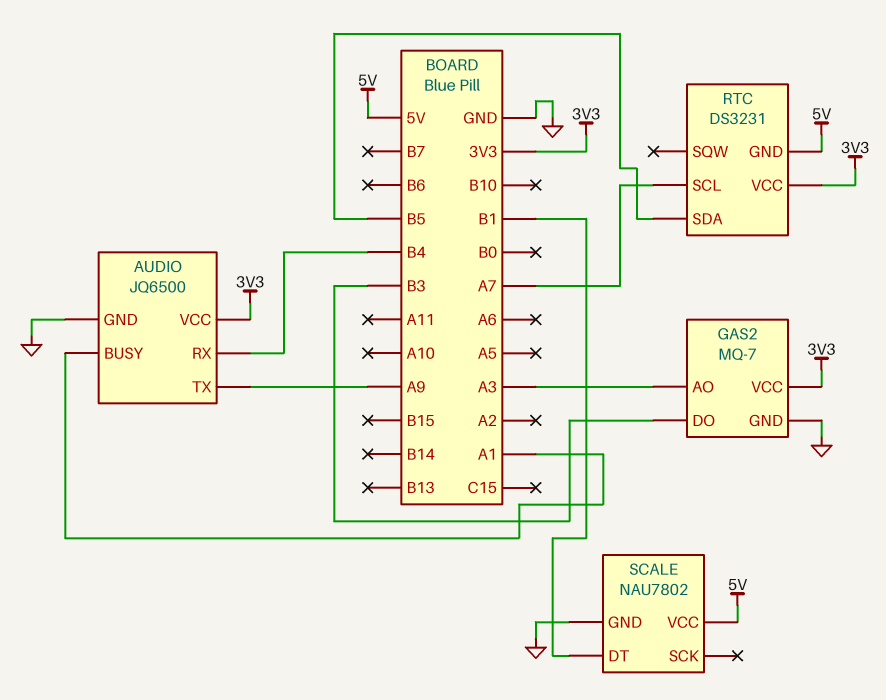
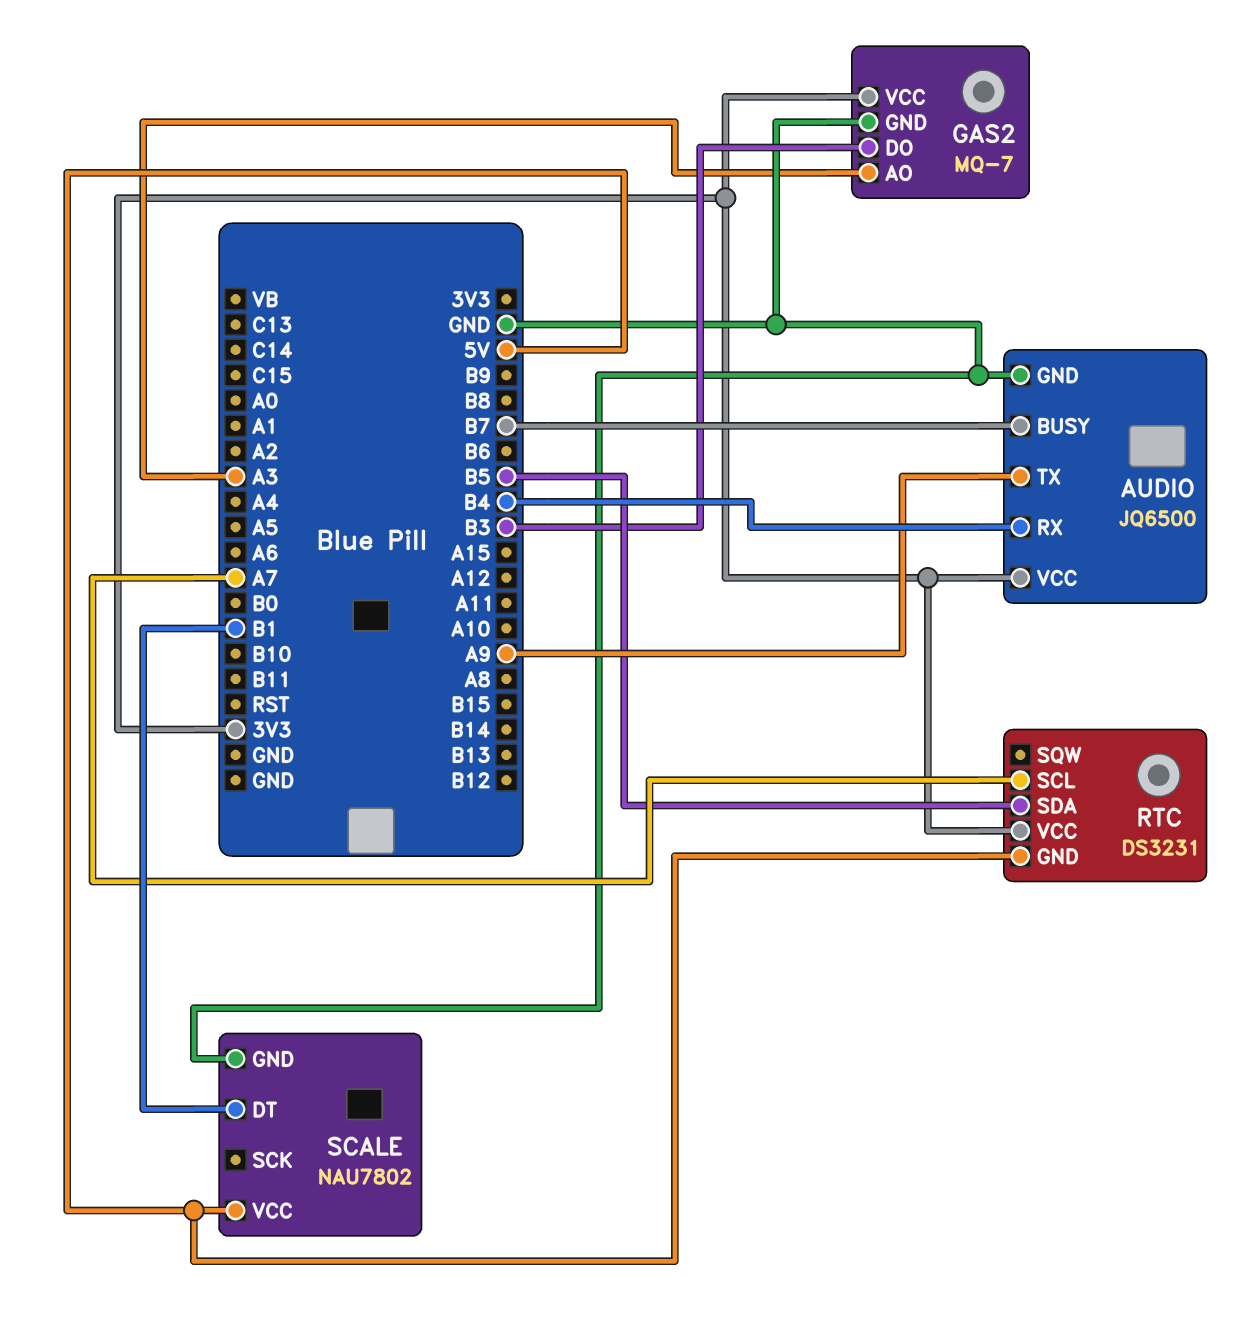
AUDIO pin BUSY: A1 -> B7

